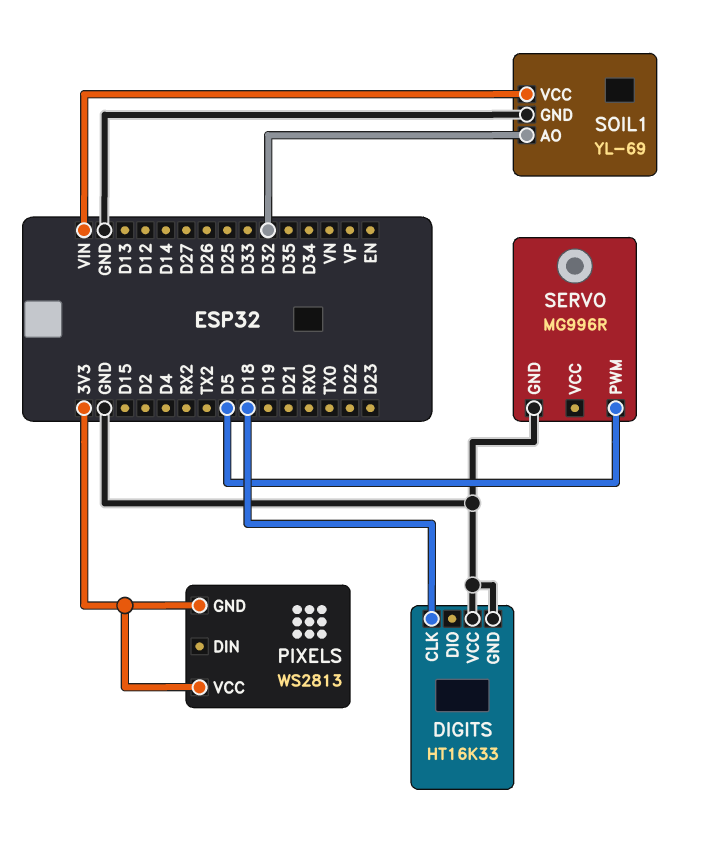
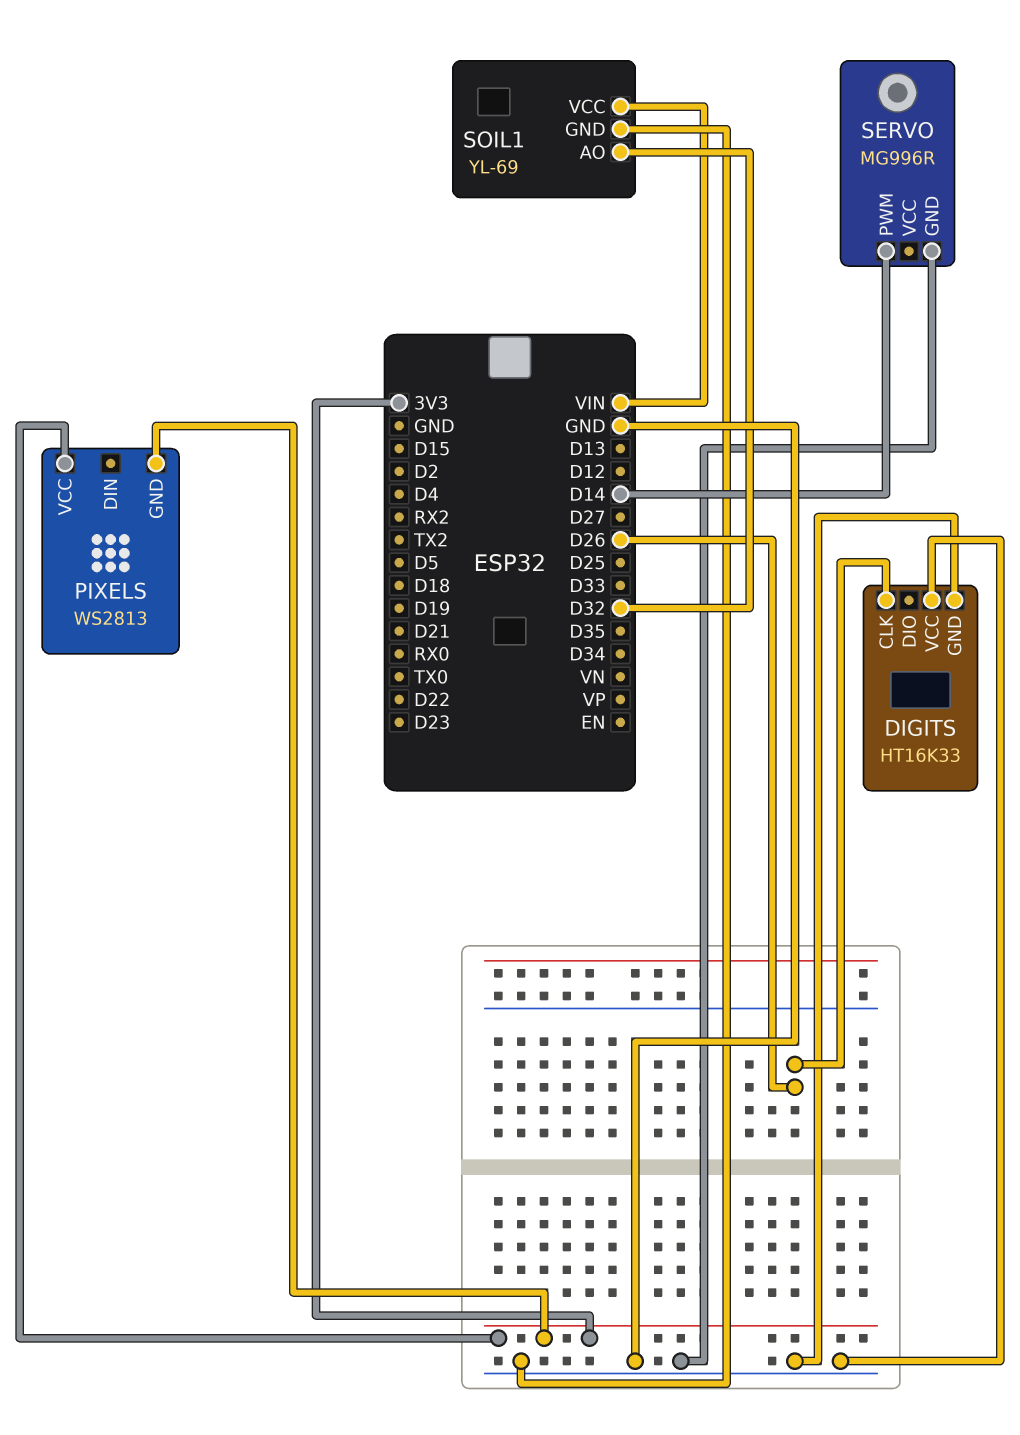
DIGITS pin CLK: D18 -> D26
SERVO pin PWM: D5 -> D14

